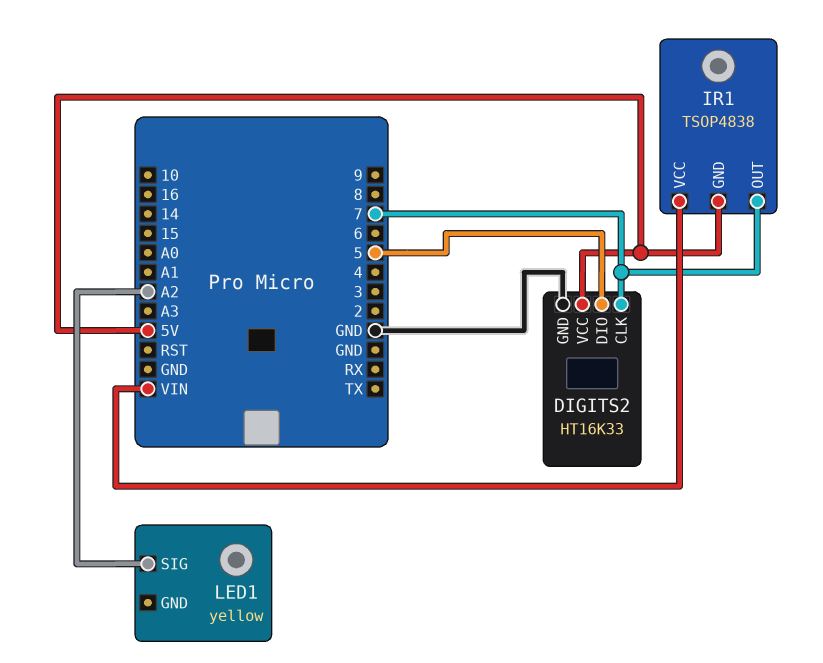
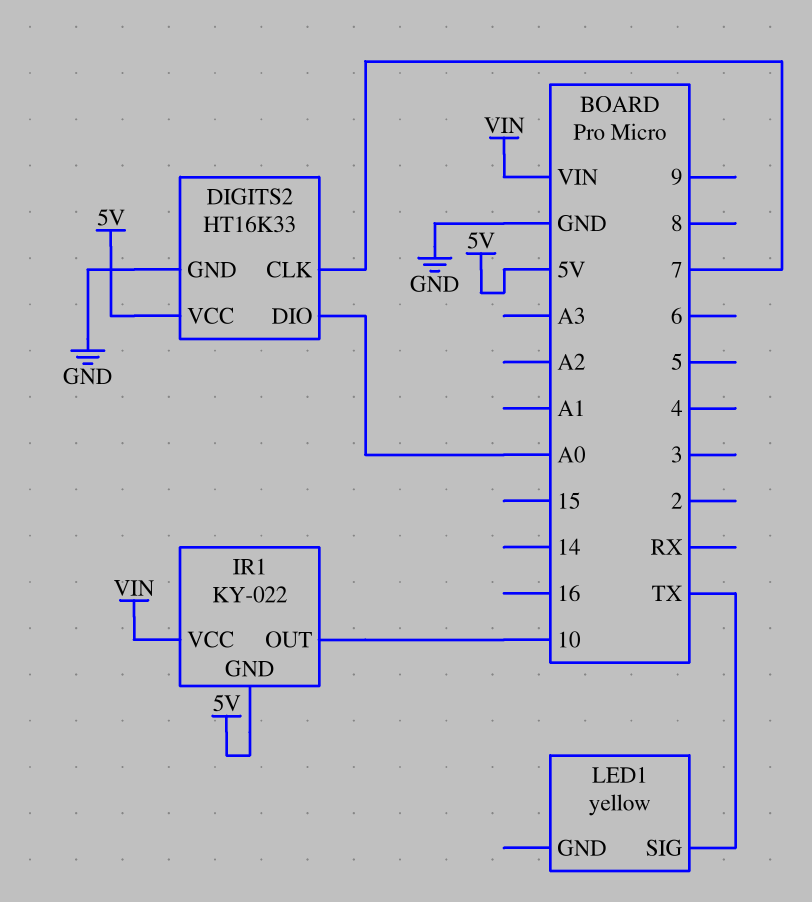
DIGITS2 pin DIO: 5 -> A0
IR1: TSOP4838 -> KY-022
IR1 pin OUT: 7 -> 10
LED1 pin SIG: A2 -> TX

